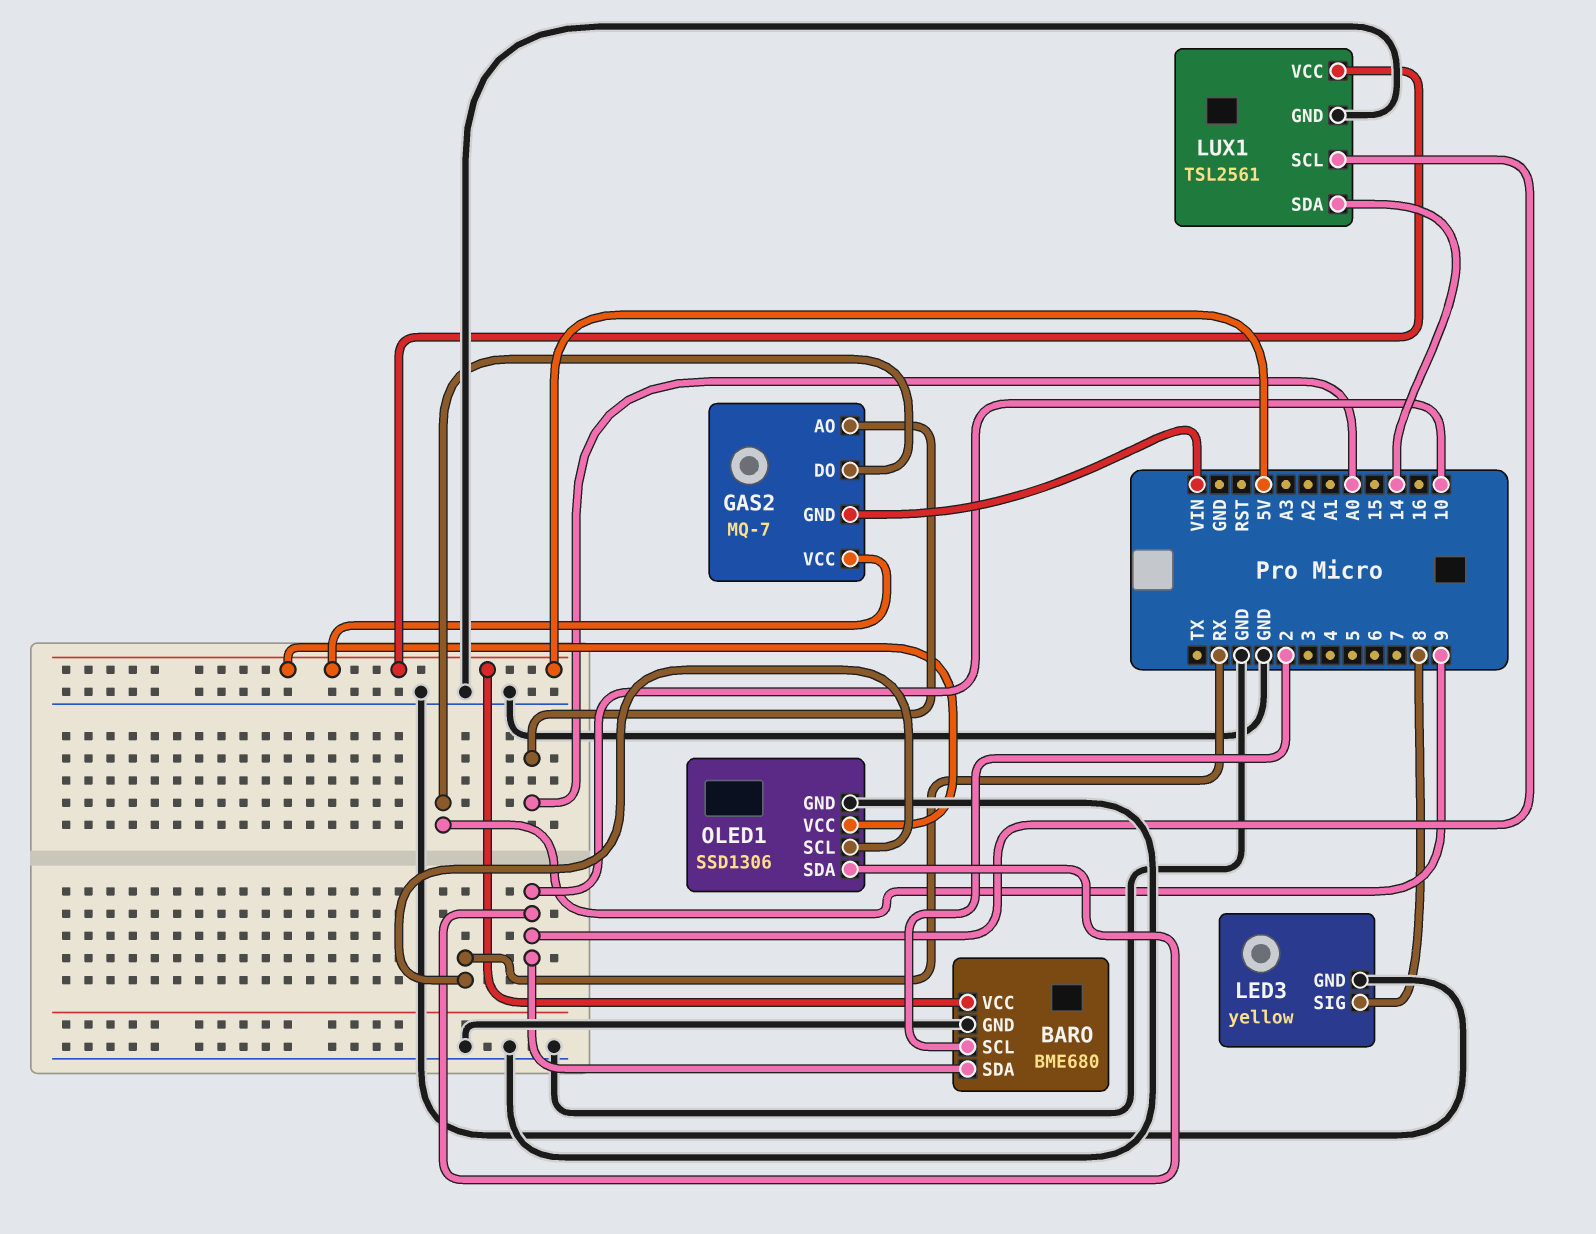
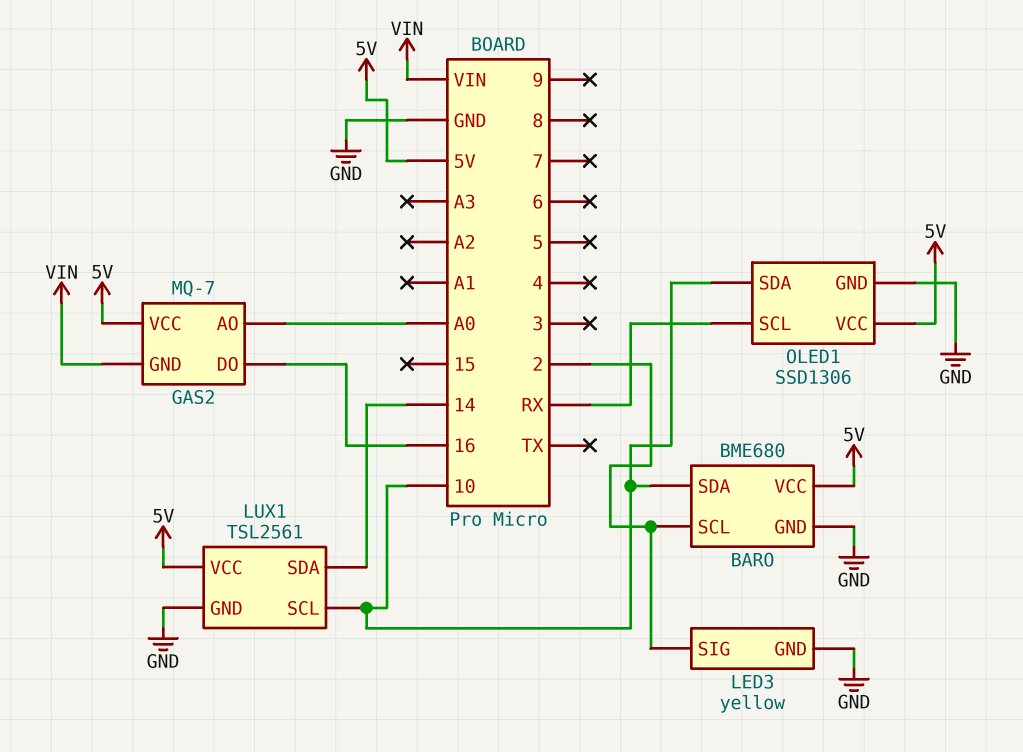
GAS2 pin DO: 9 -> 16
LED3 pin SIG: 8 -> 2

